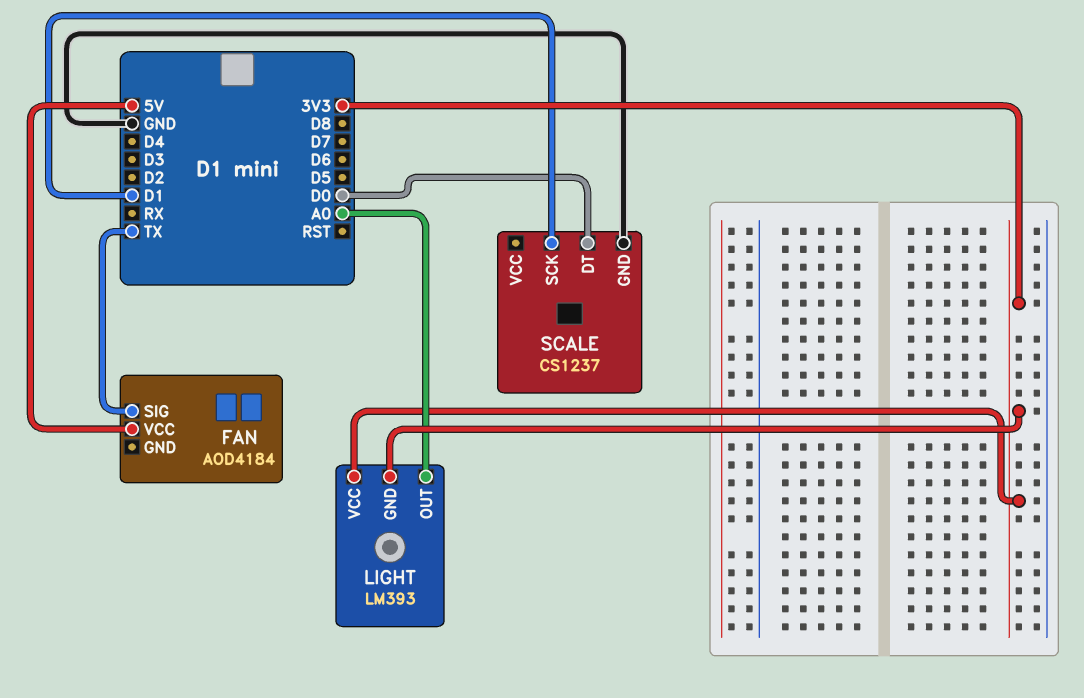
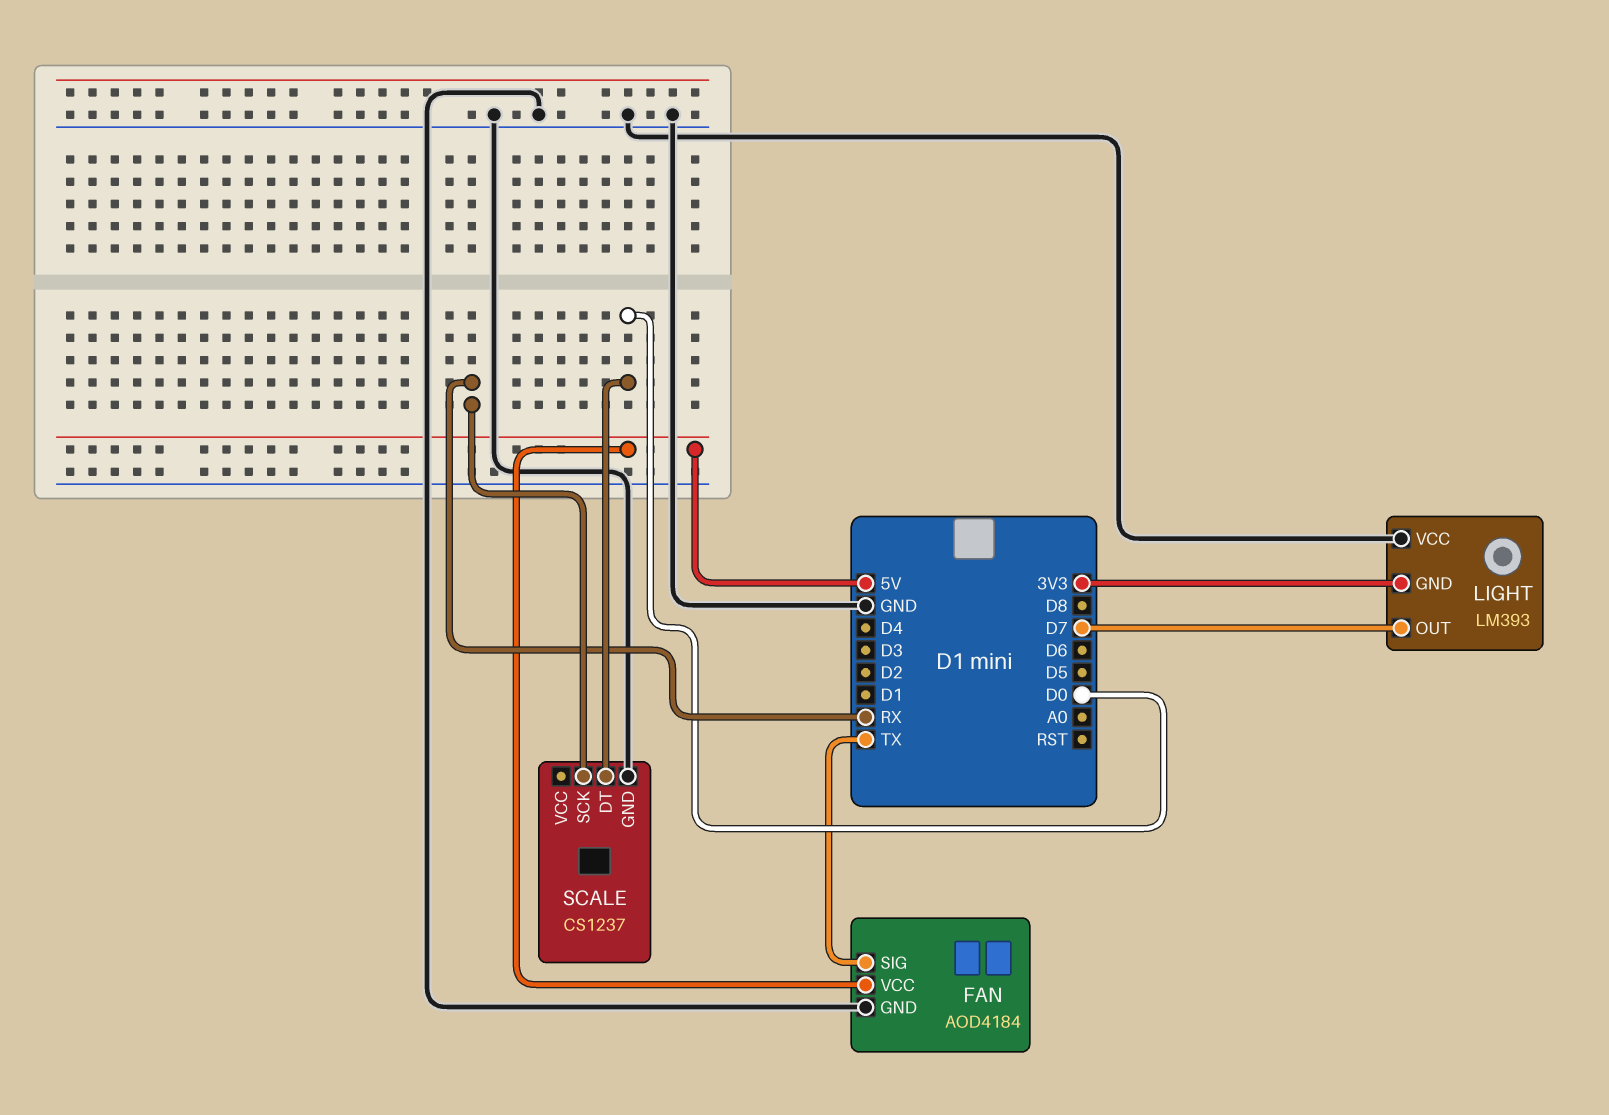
FAN pin GND: none -> GND
LIGHT pin OUT: A0 -> D7
LIGHT pin VCC: 3V3 -> GND
SCALE pin SCK: D1 -> RX

